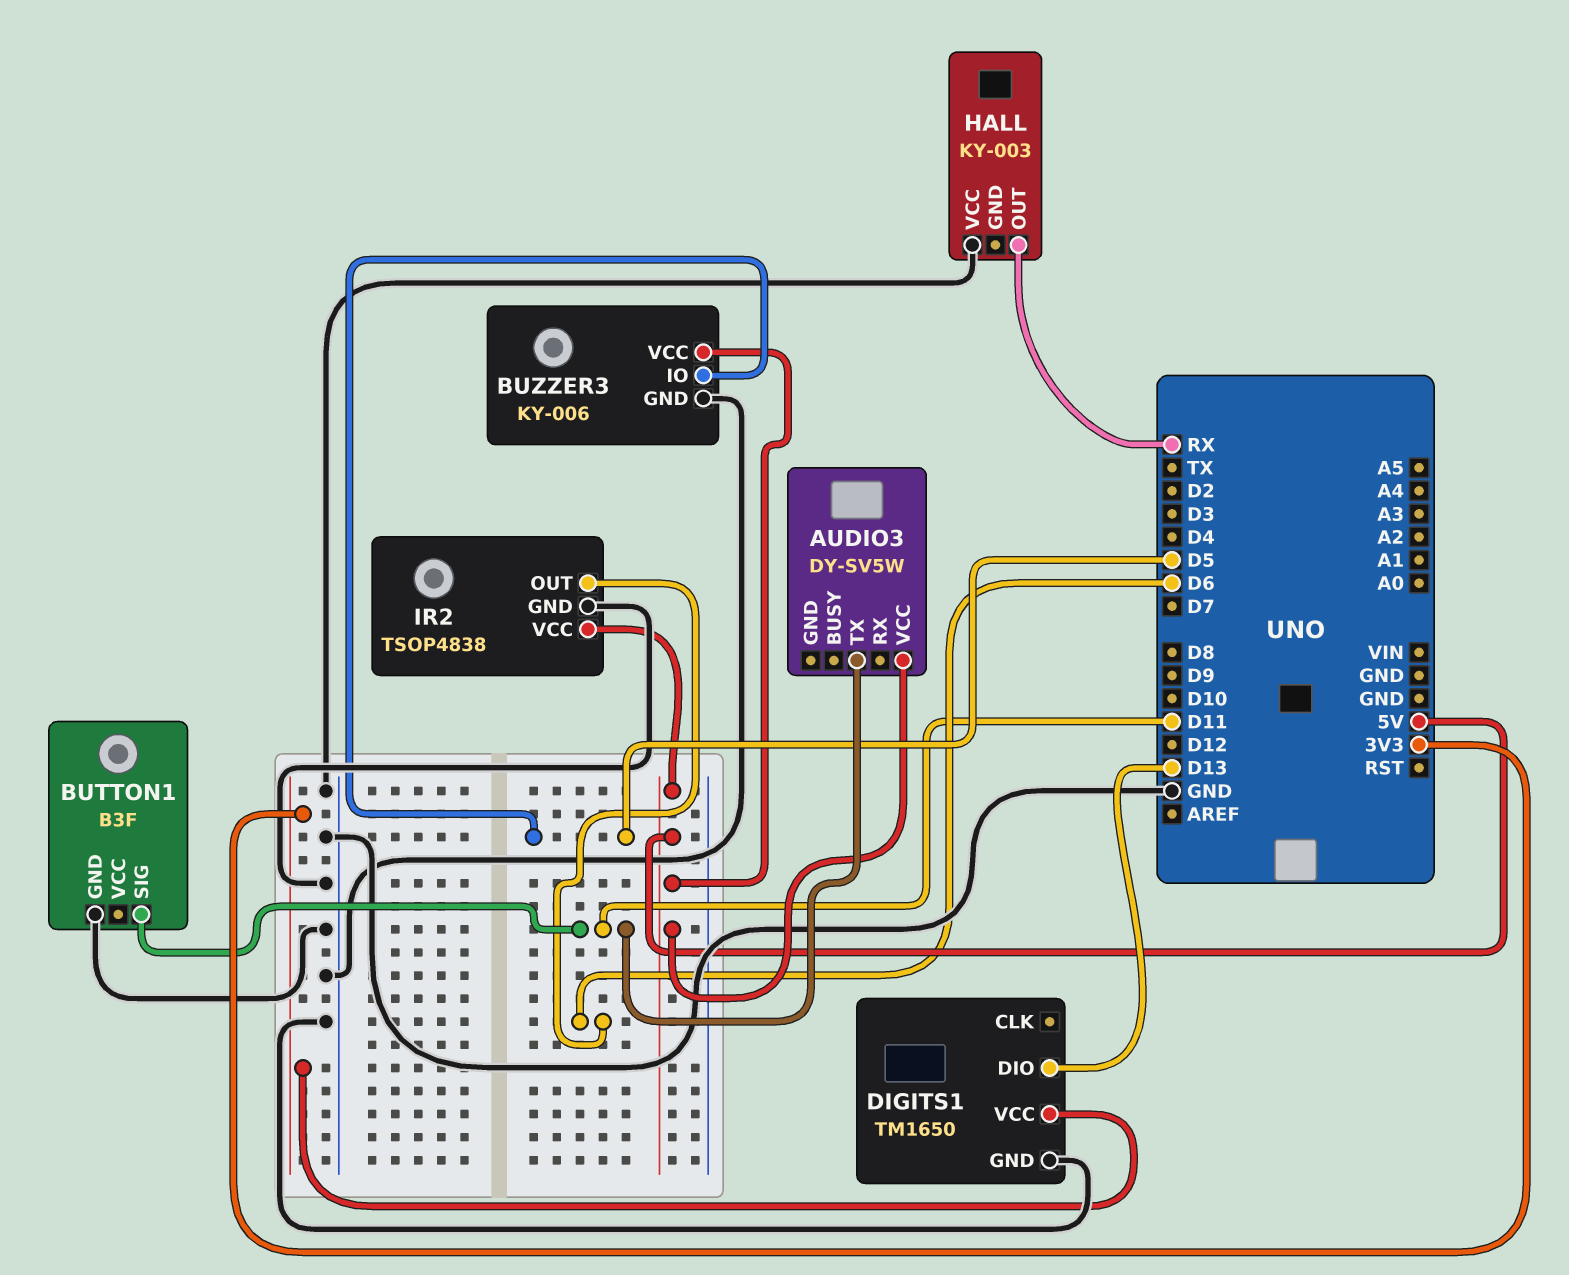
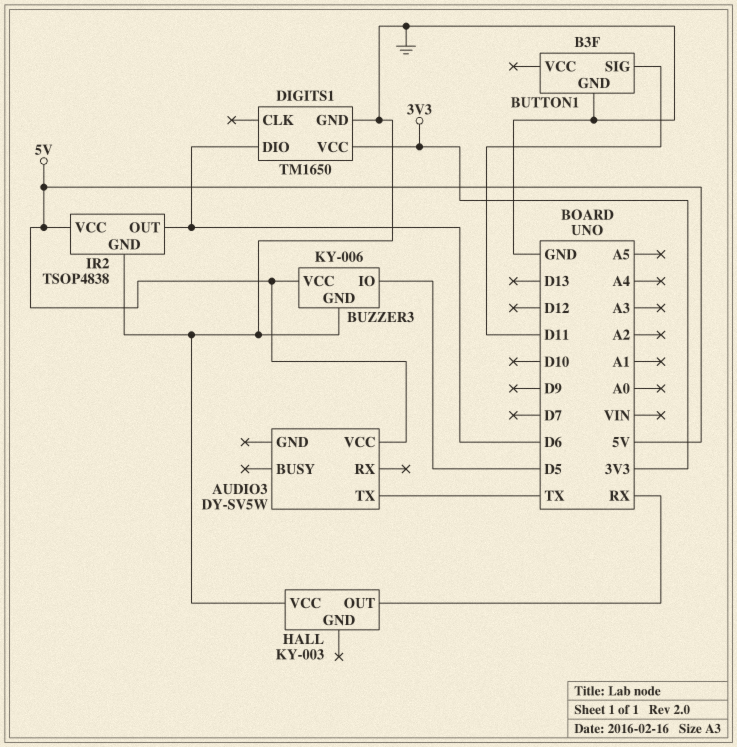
AUDIO3 pin TX: D11 -> TX
DIGITS1 pin DIO: D13 -> D6

